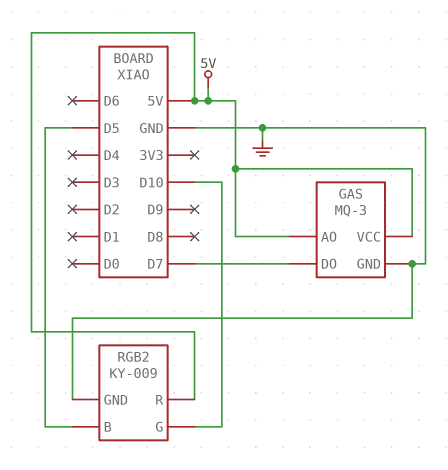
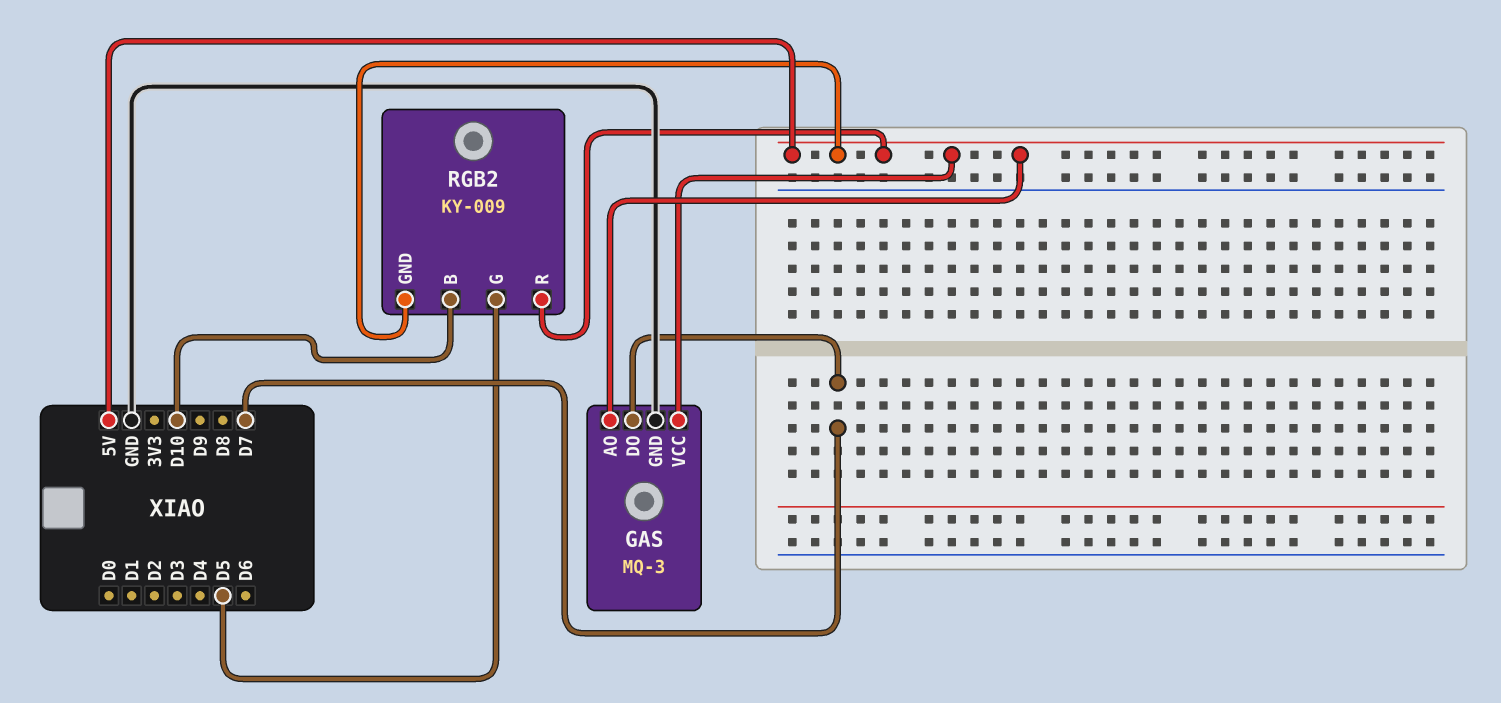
RGB2 pin B: D5 -> D10
RGB2 pin G: D10 -> D5
RGB2 pin GND: GND -> 5V

